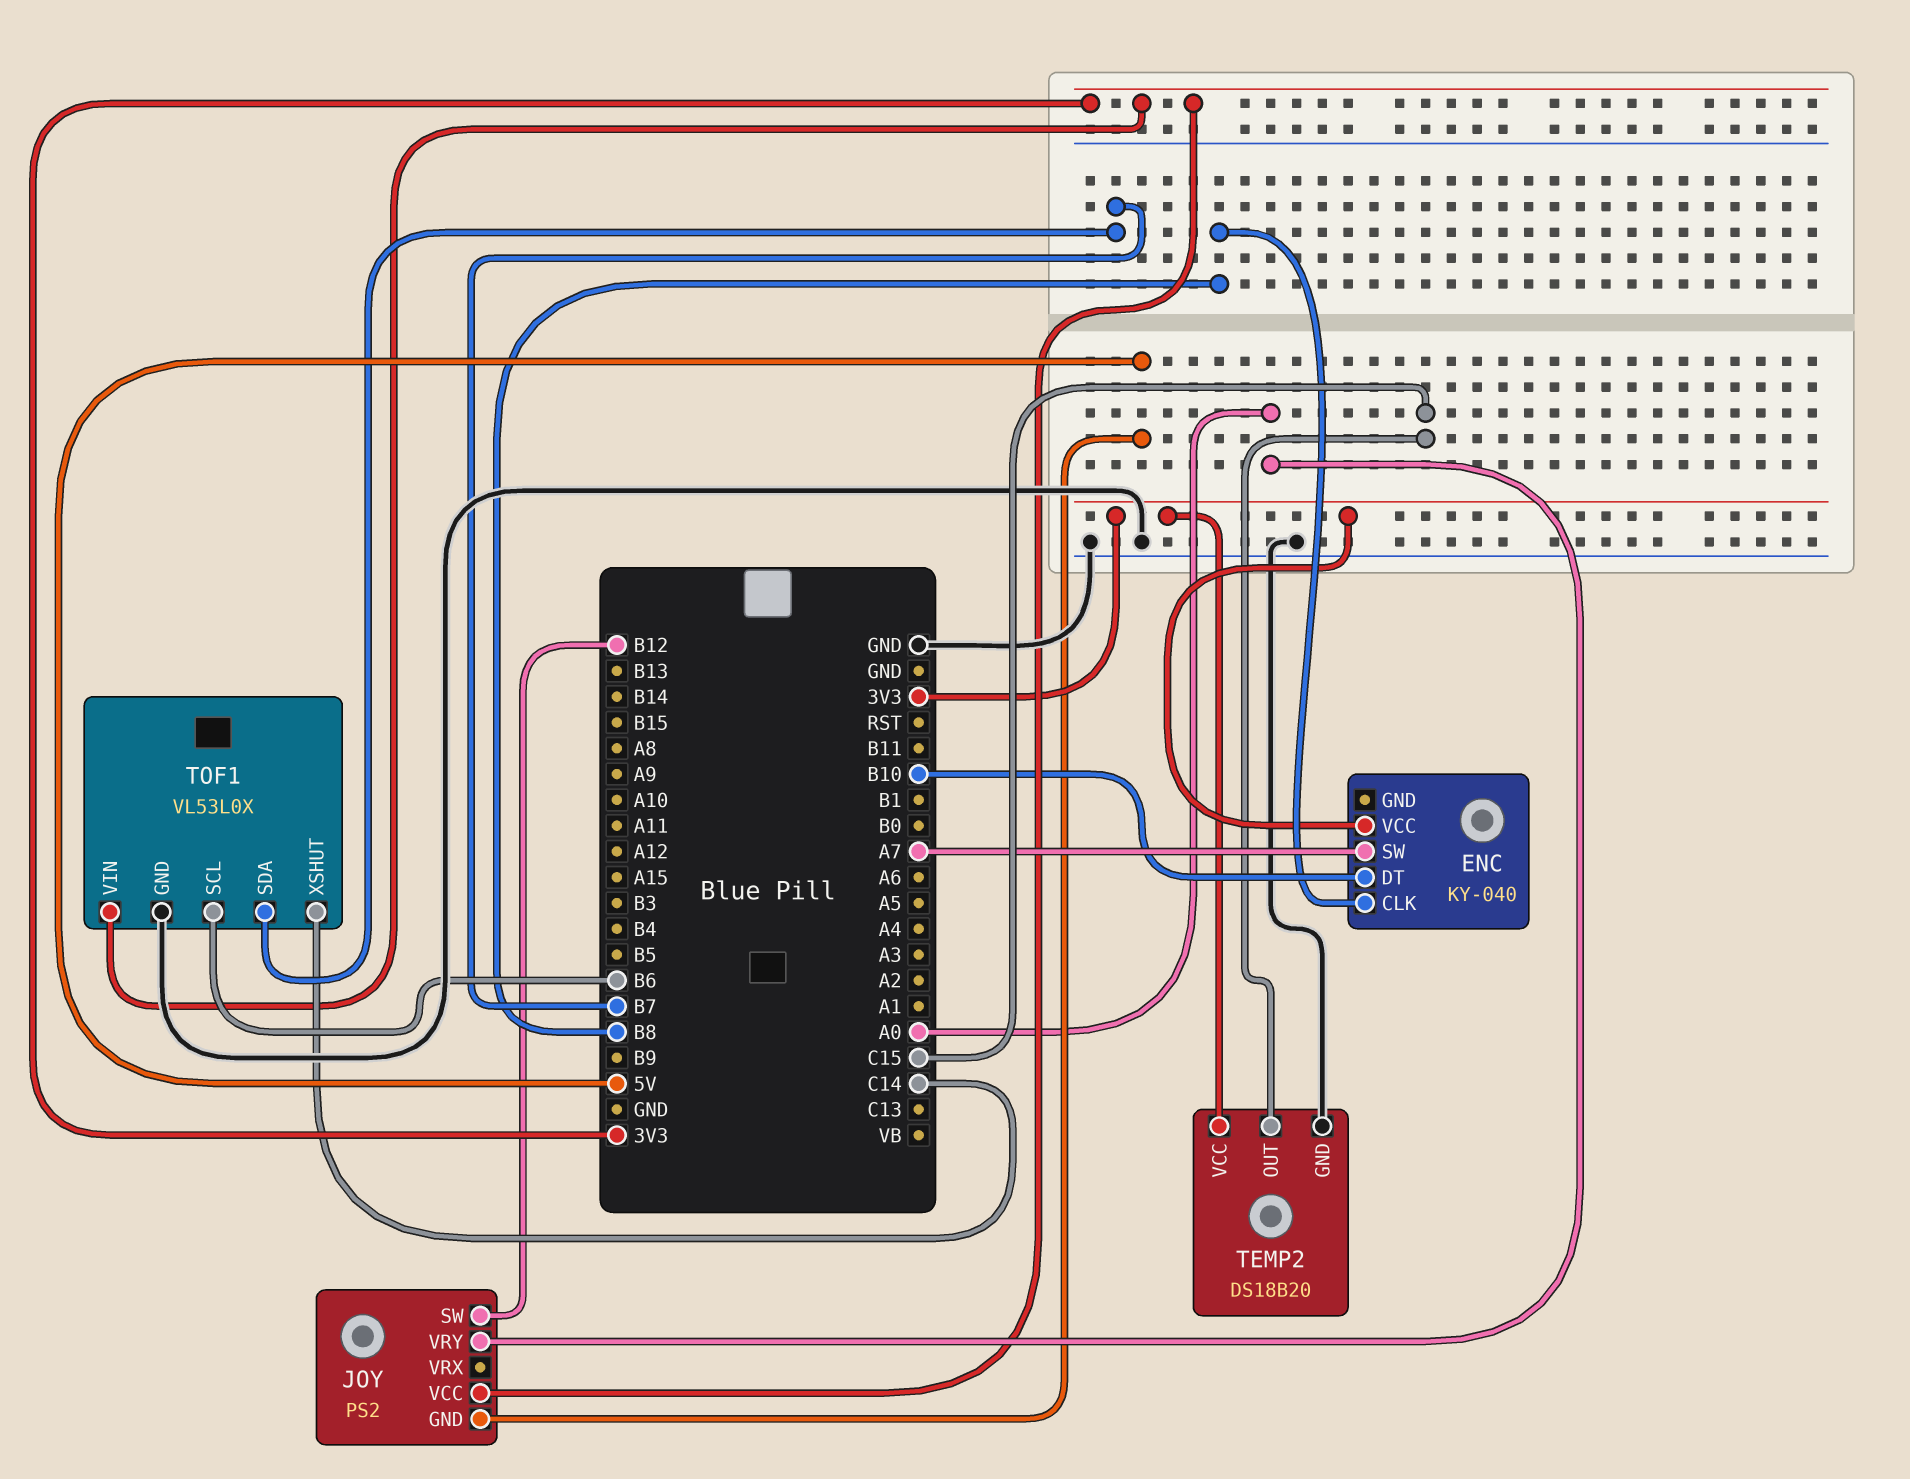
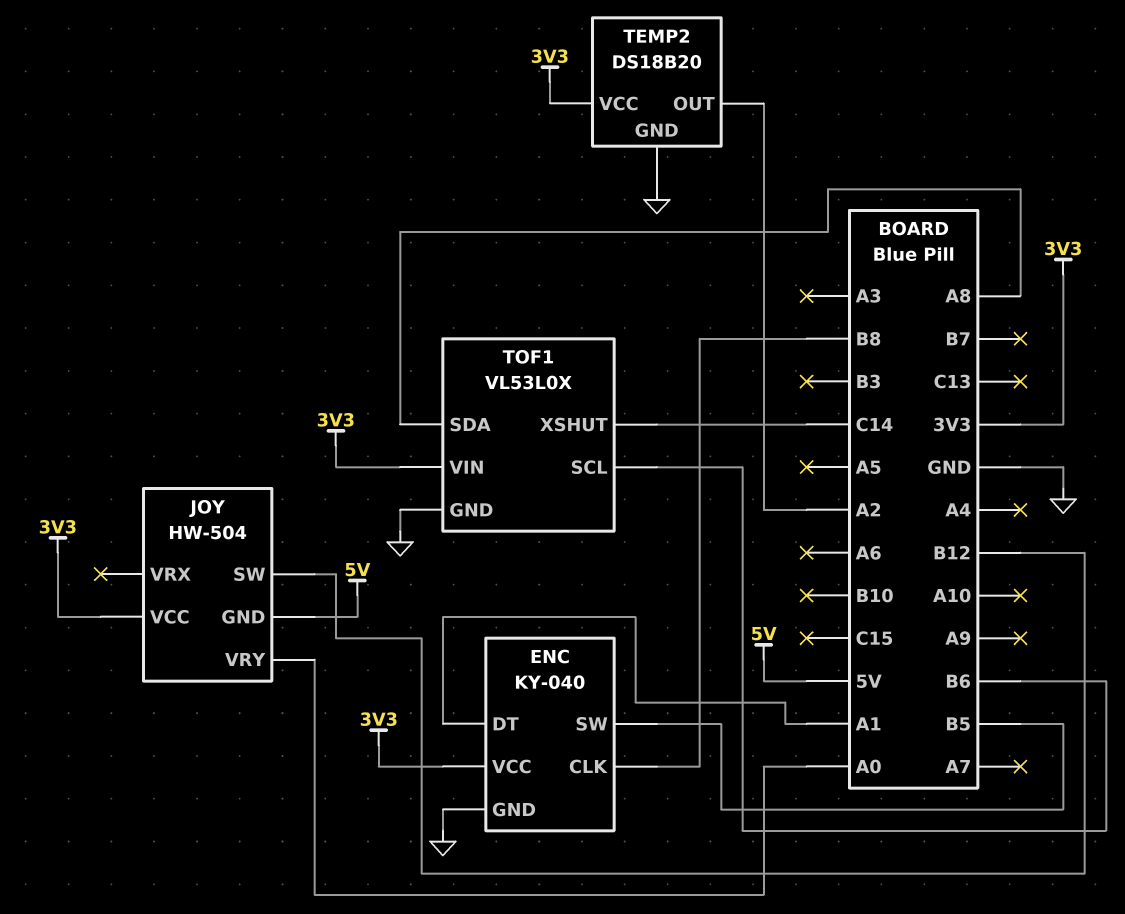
ENC pin DT: B10 -> A1
ENC pin GND: none -> GND
ENC pin SW: A7 -> B5
JOY: PS2 -> HW-504
TEMP2 pin OUT: C15 -> A2
TOF1 pin SDA: B7 -> A8

